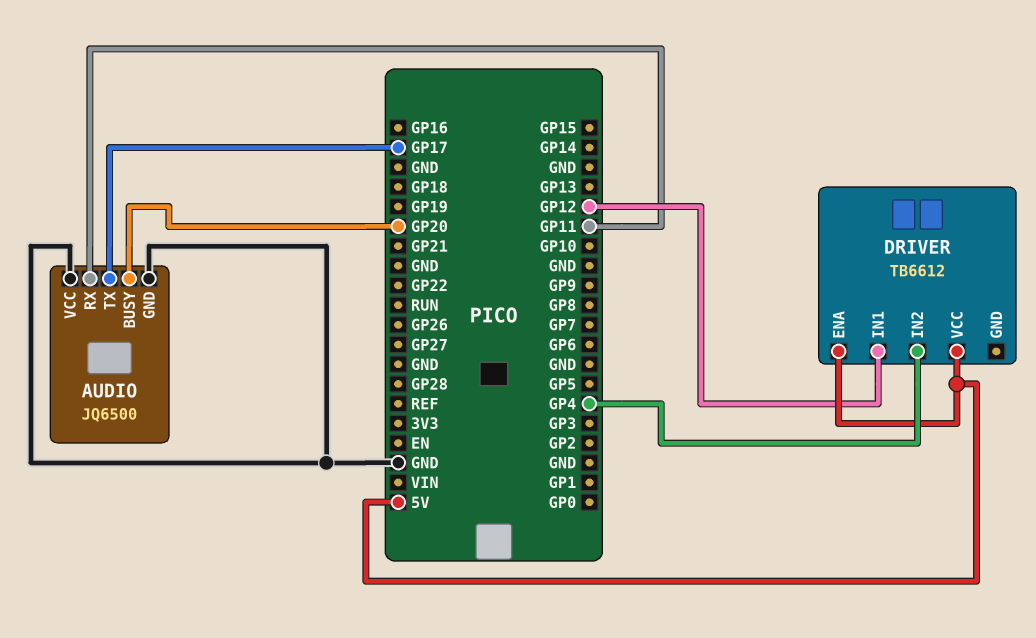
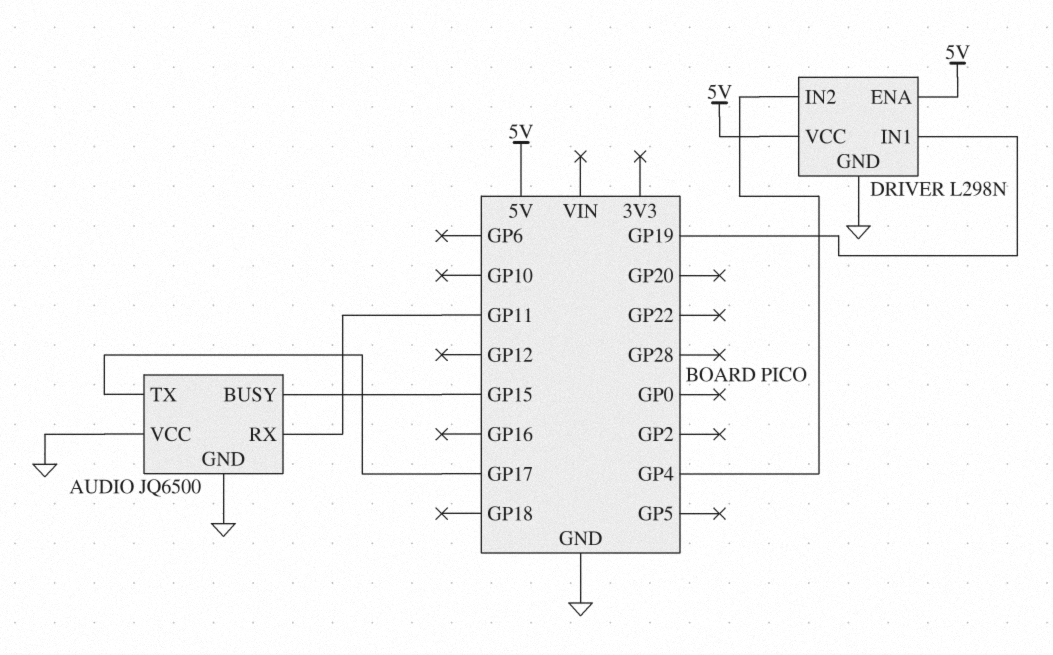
AUDIO pin BUSY: GP20 -> GP15
DRIVER: TB6612 -> L298N
DRIVER pin GND: none -> GND
DRIVER pin IN1: GP12 -> GP19

